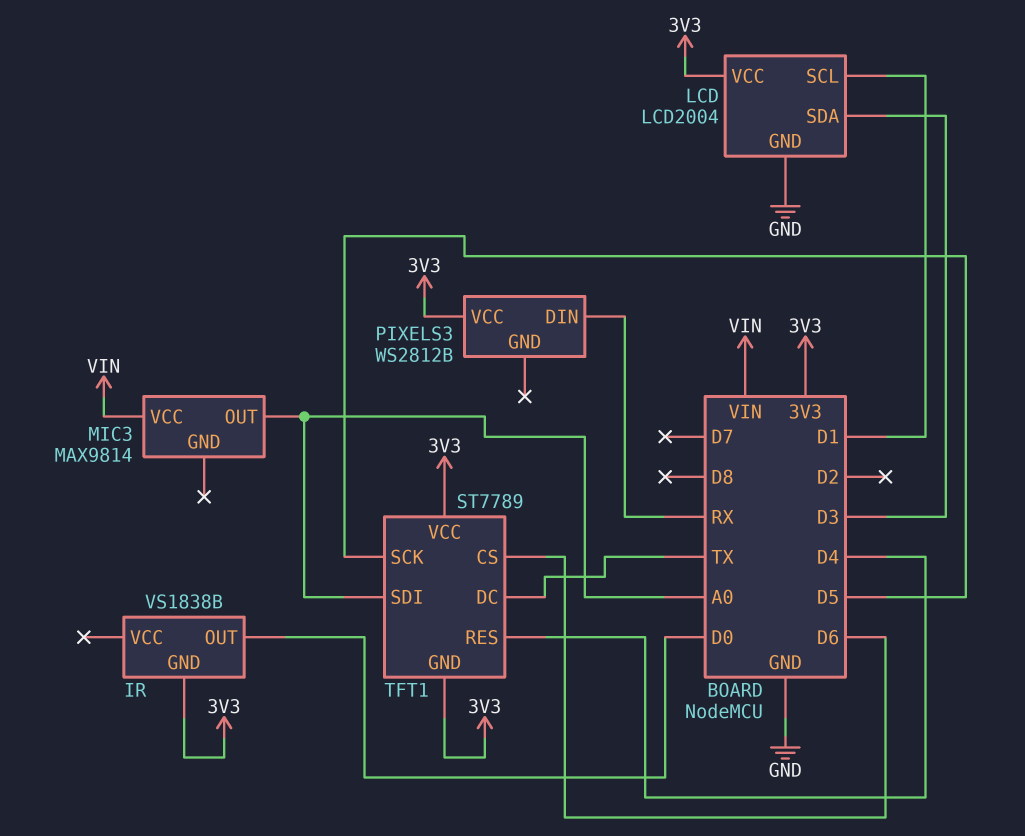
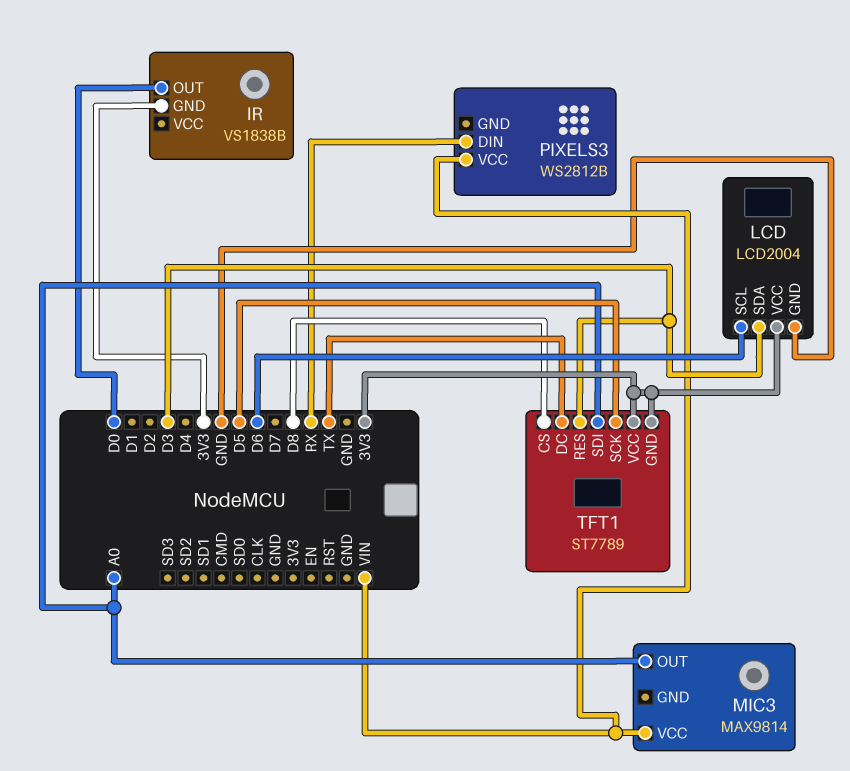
LCD pin SCL: D1 -> D6
PIXELS3 pin VCC: 3V3 -> VIN
TFT1 pin CS: D6 -> D8
TFT1 pin RES: D4 -> D3

